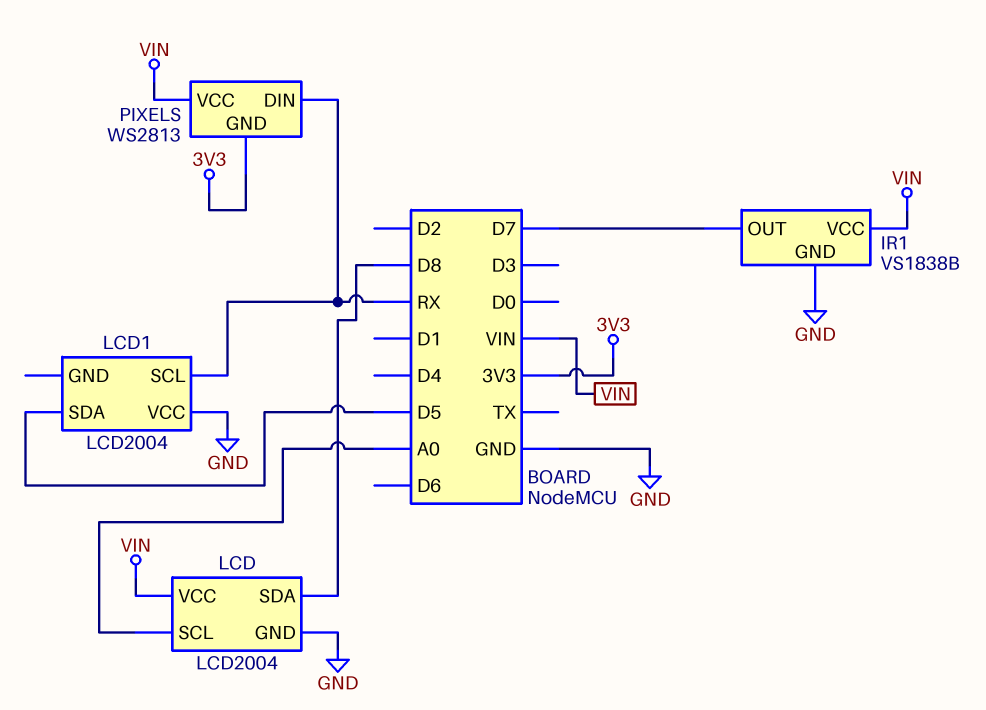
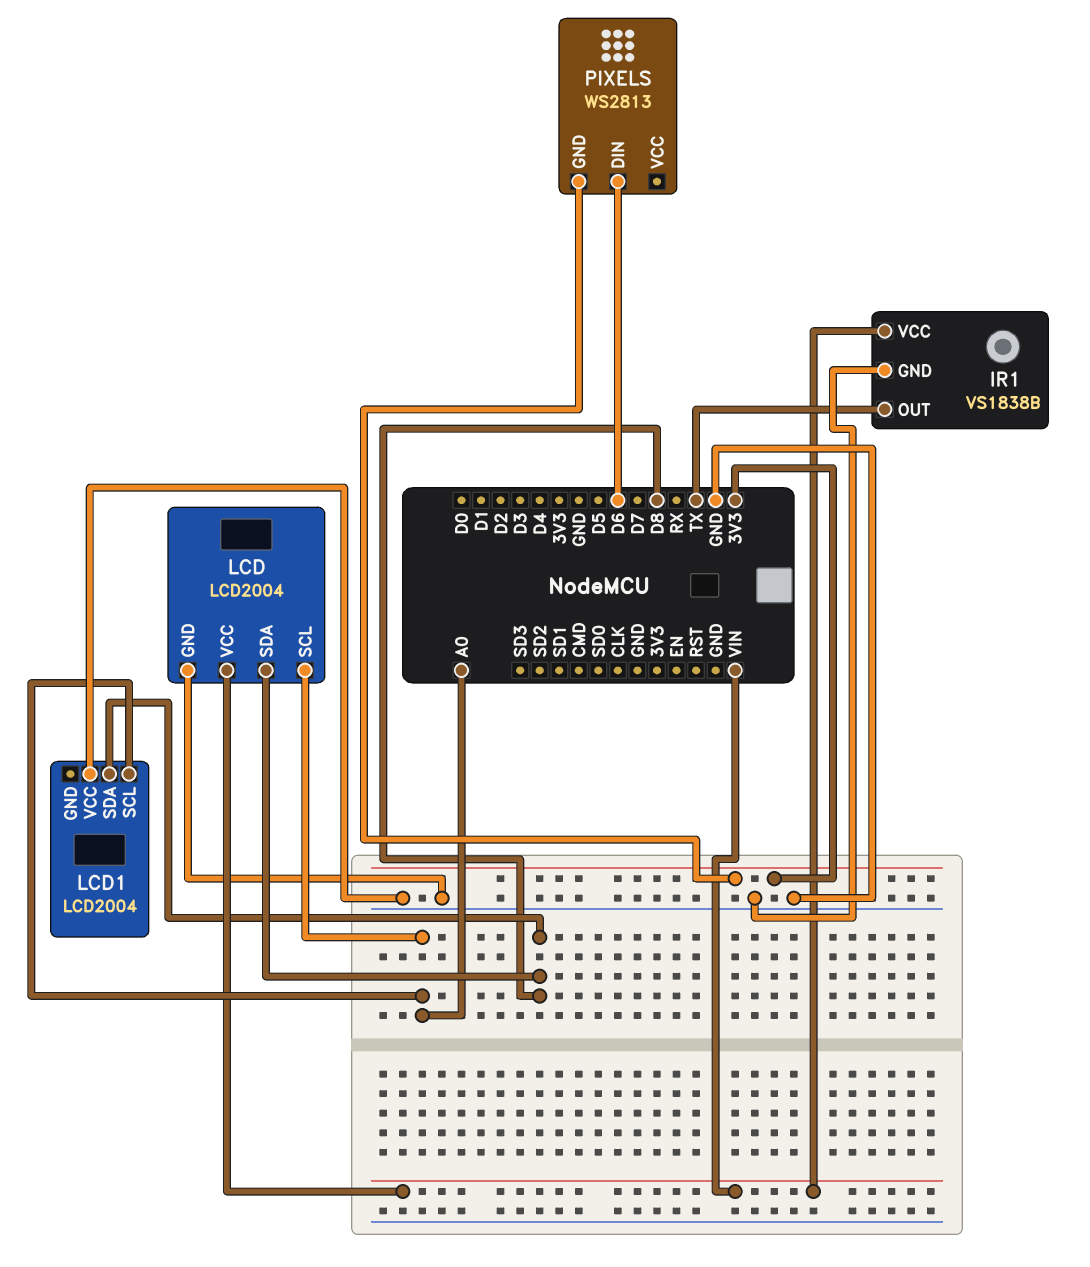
IR1 pin OUT: D7 -> TX
LCD1 pin SCL: RX -> A0
LCD1 pin SDA: D5 -> D8
PIXELS pin DIN: RX -> D6
PIXELS pin VCC: VIN -> none

